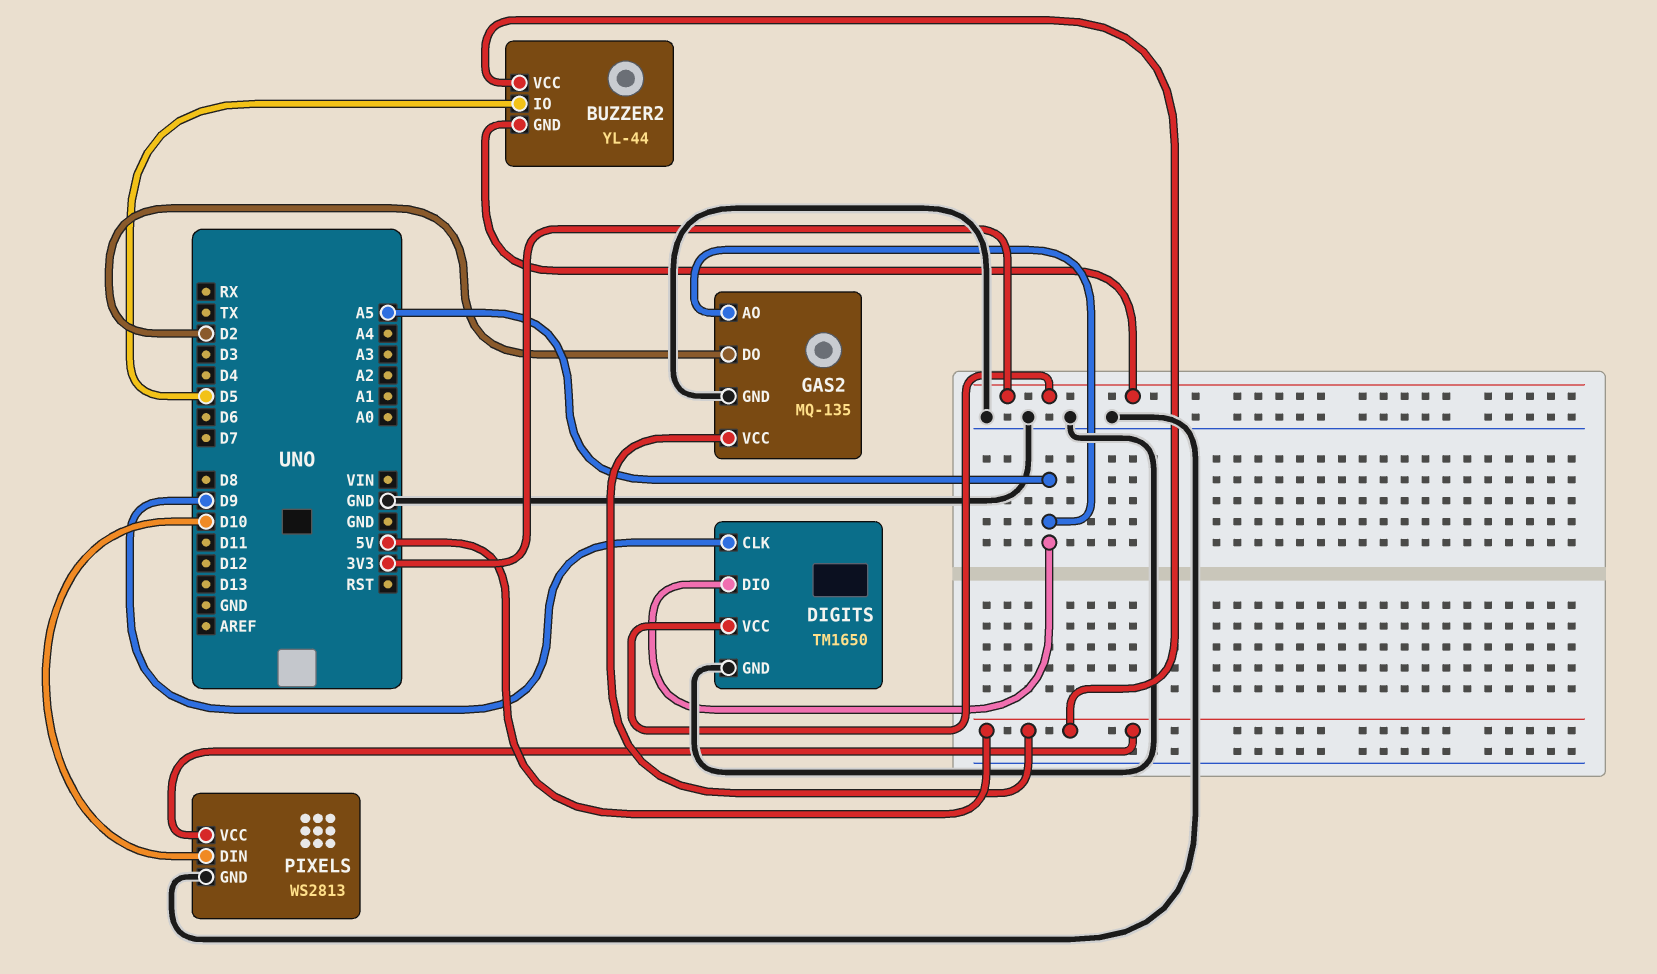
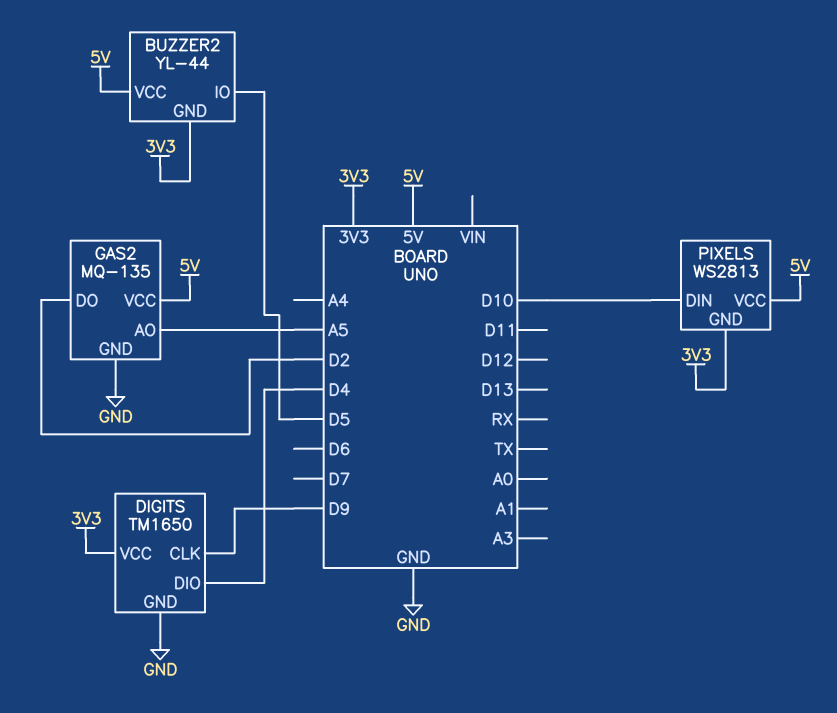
DIGITS pin DIO: A5 -> D4
PIXELS pin GND: GND -> 3V3

